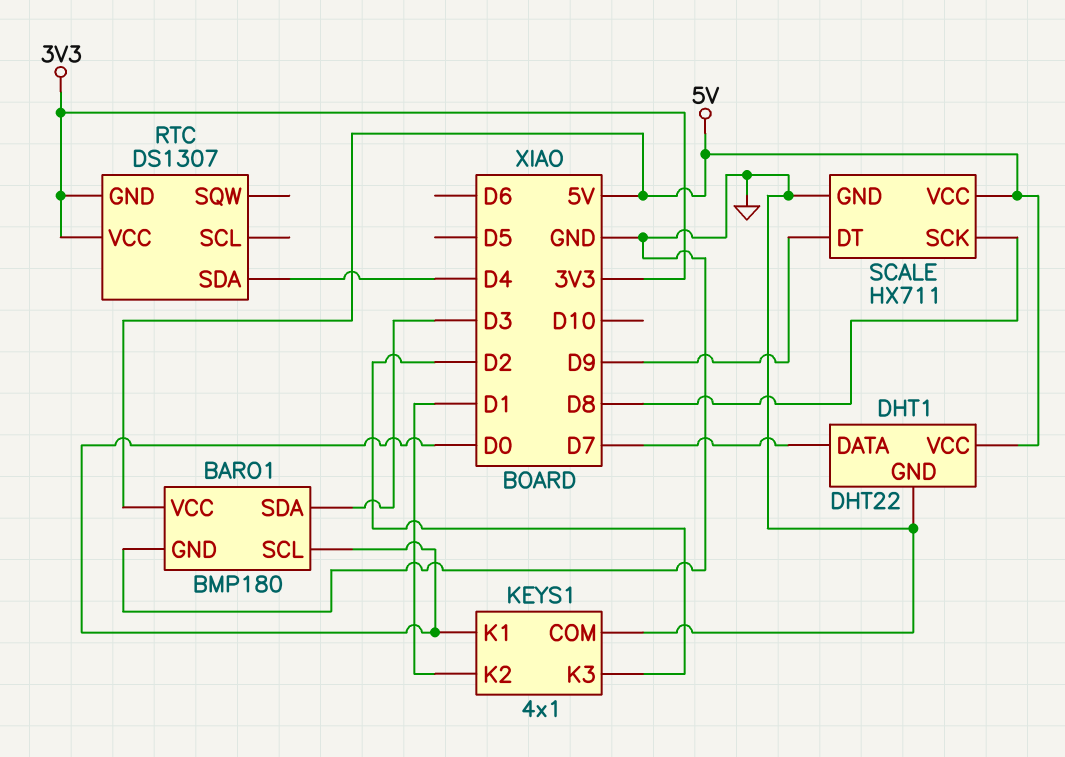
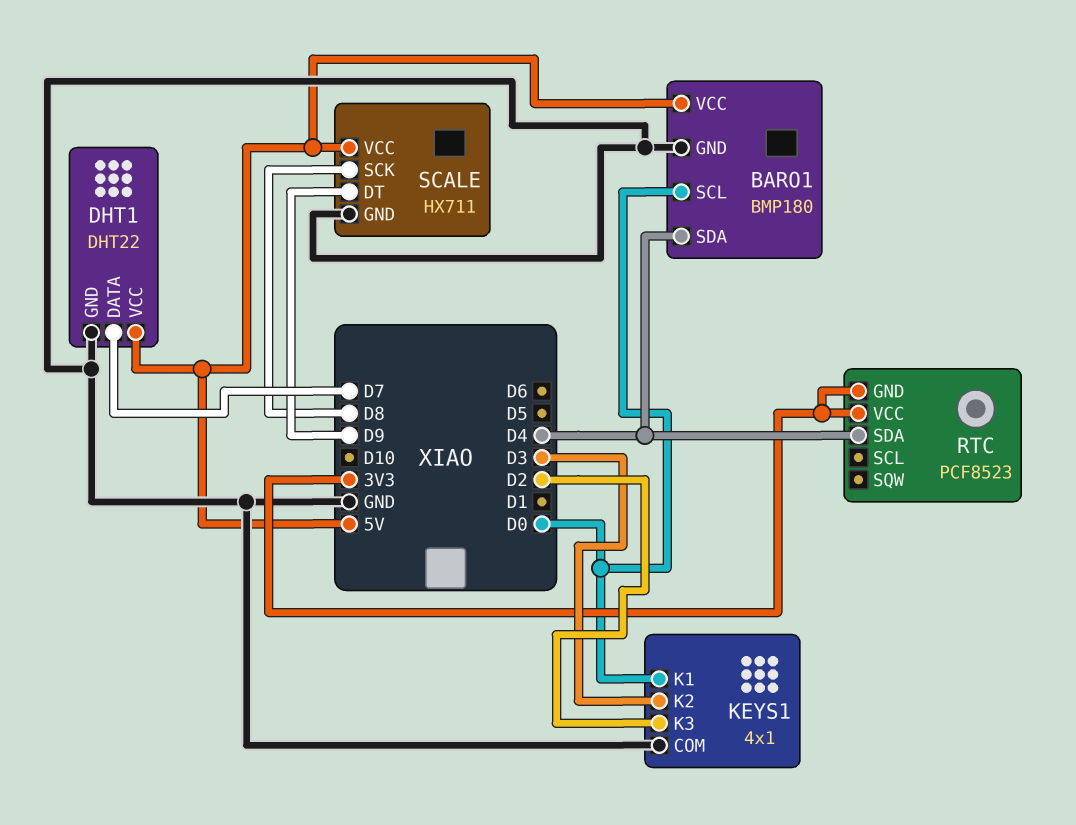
BARO1 pin SDA: D3 -> D4
KEYS1 pin K2: D1 -> D3
RTC: DS1307 -> PCF8523

